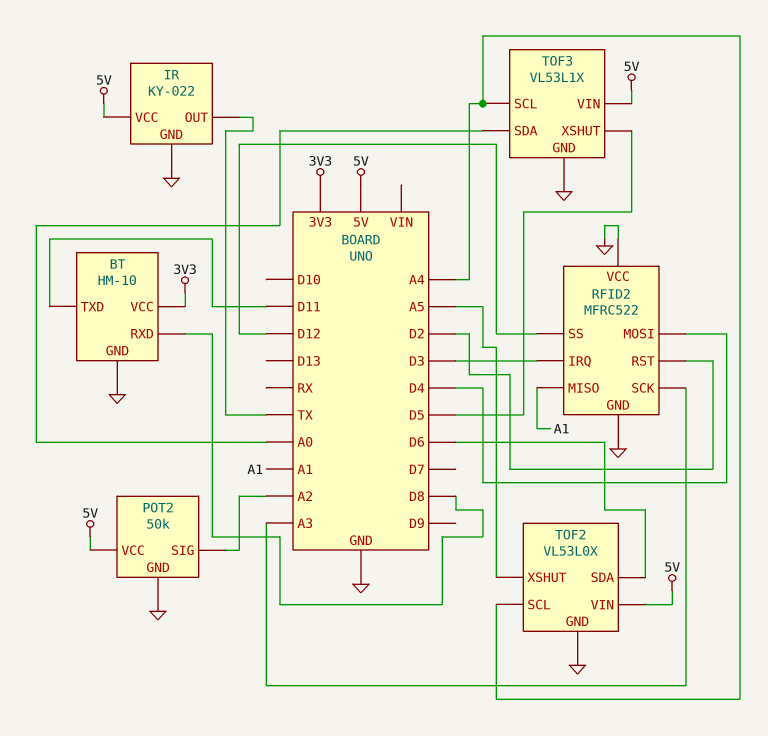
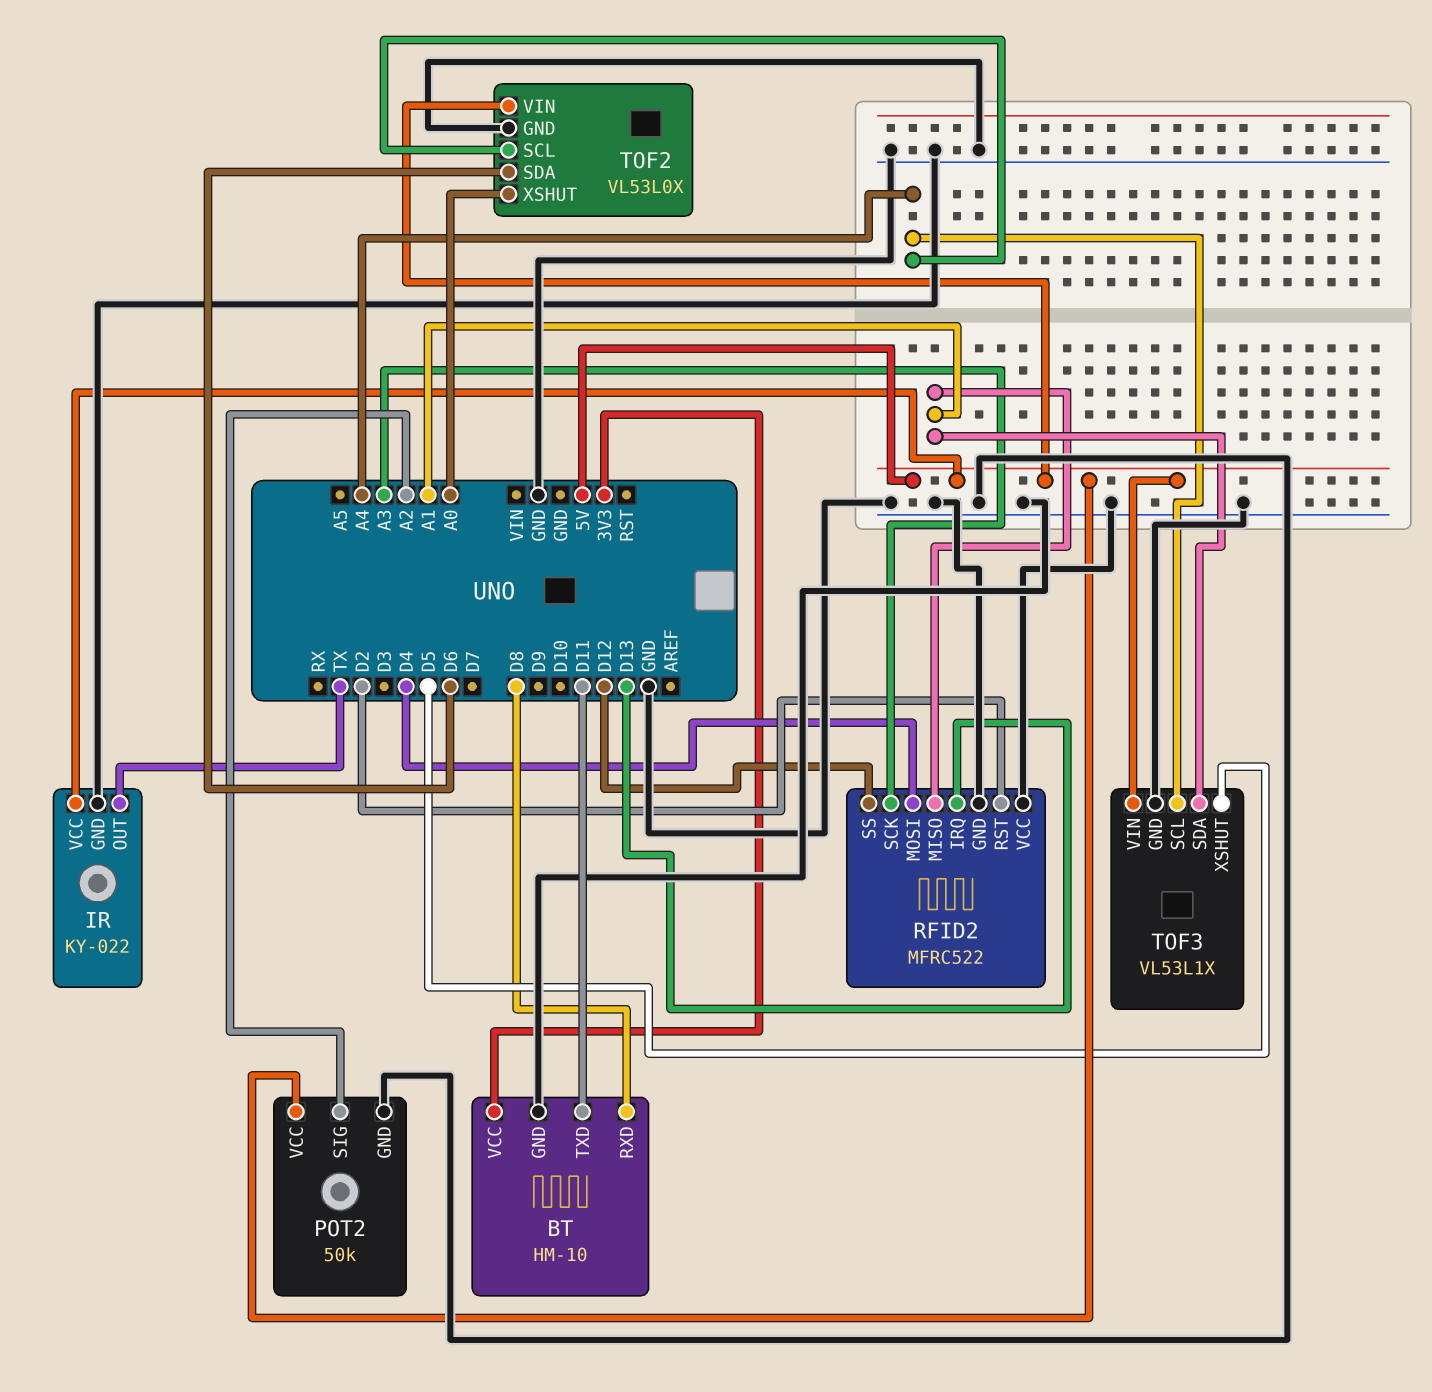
RFID2 pin IRQ: D3 -> D13
TOF2 pin XSHUT: A5 -> A0
TOF3 pin SDA: A0 -> A1

